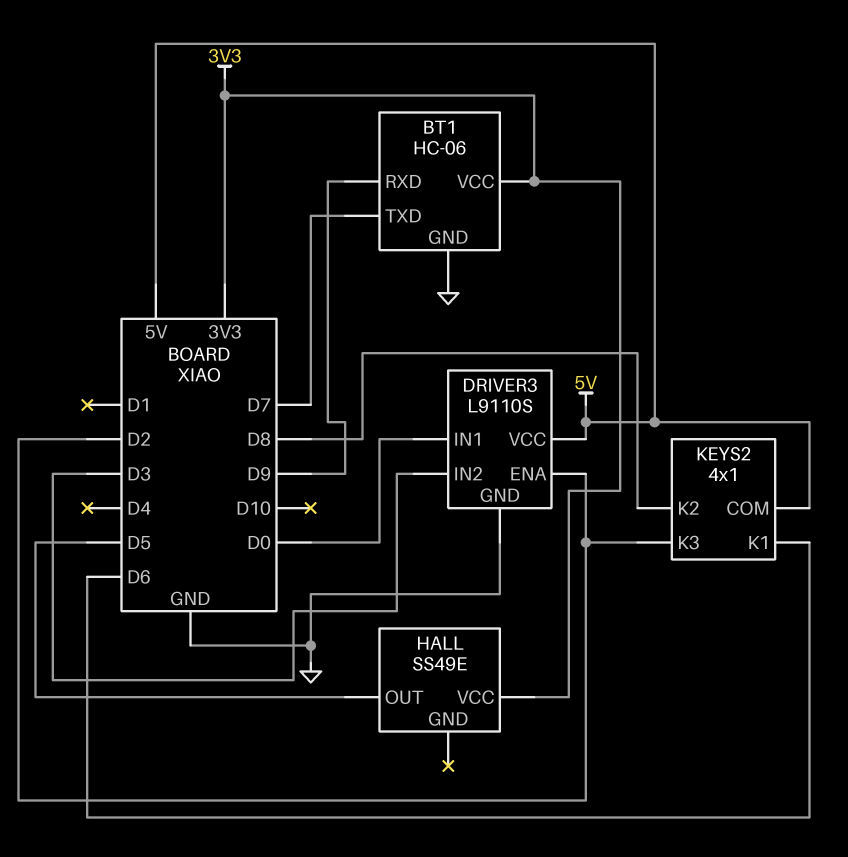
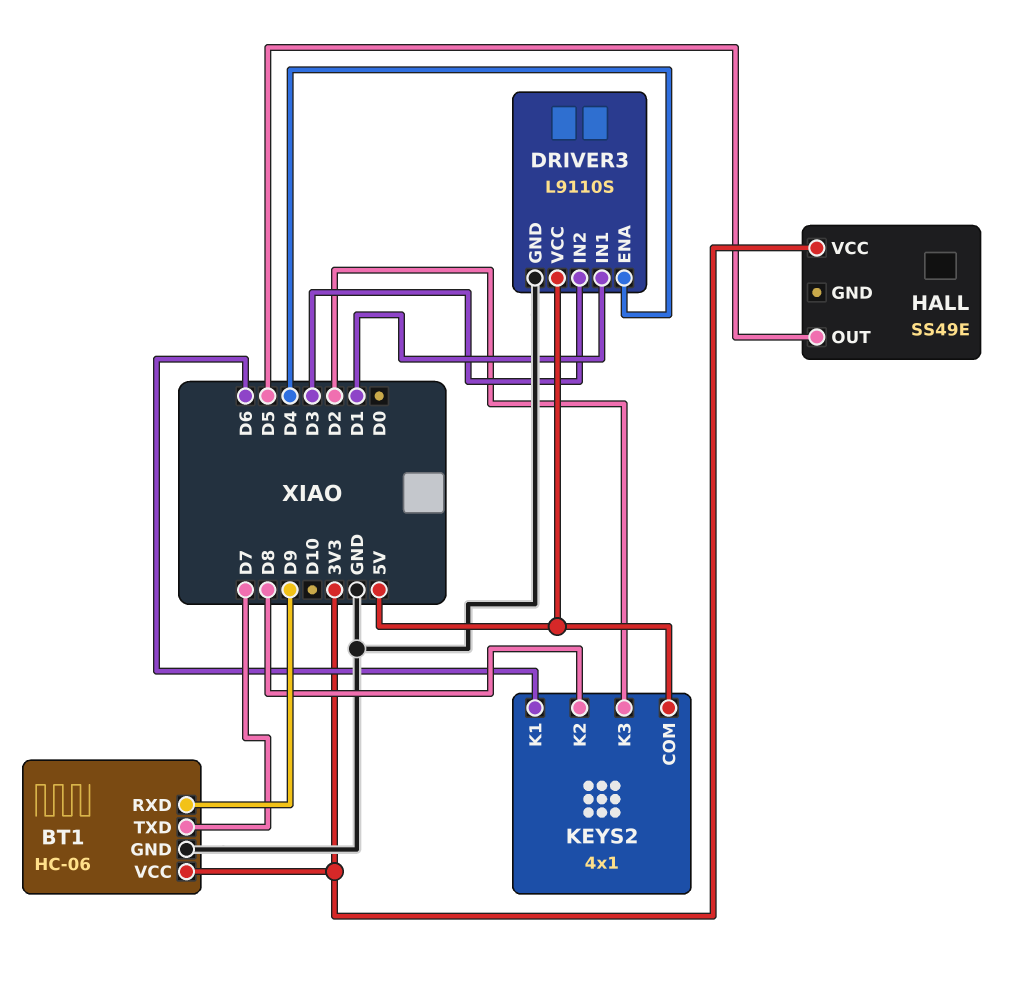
DRIVER3 pin ENA: D2 -> D4
DRIVER3 pin IN1: D0 -> D1

